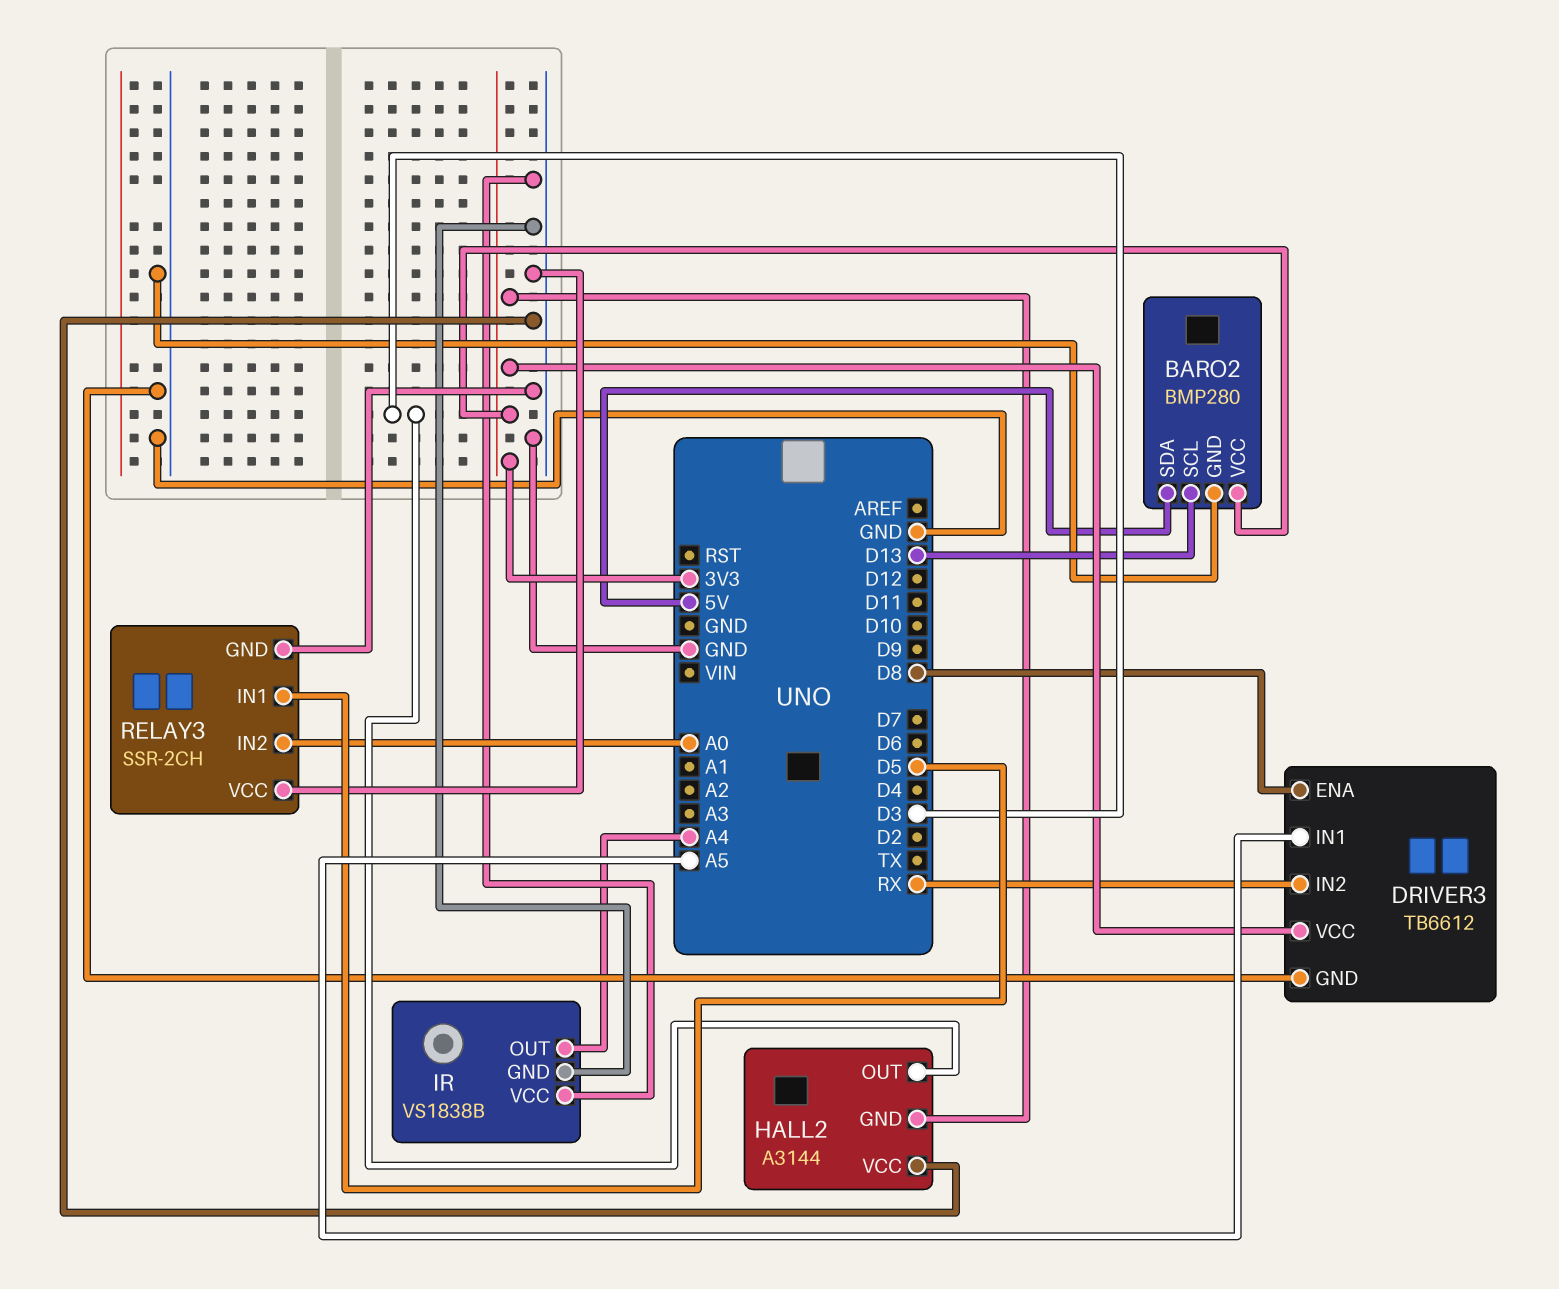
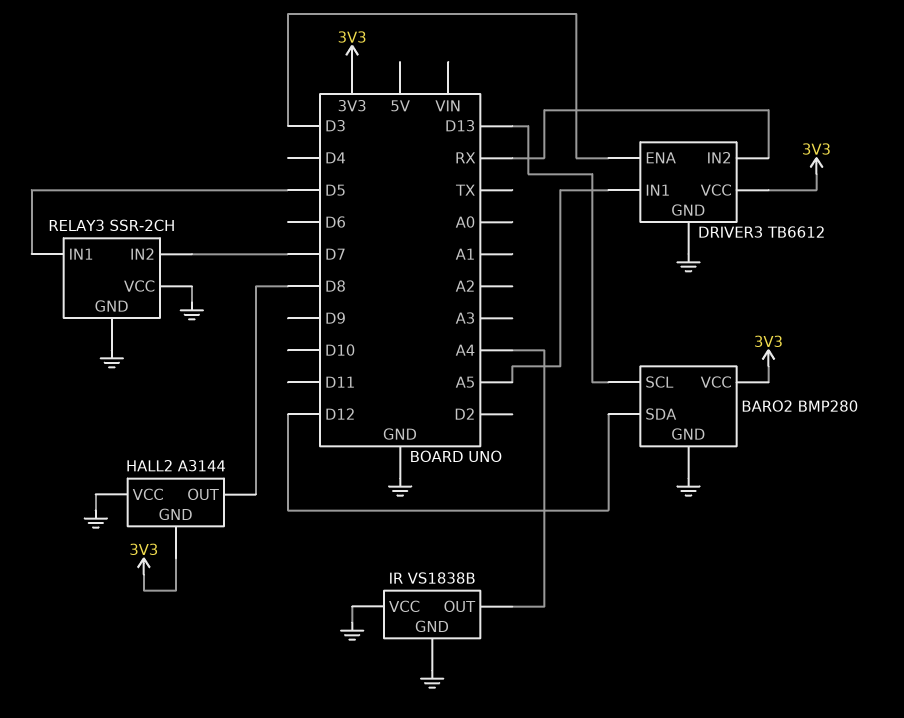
BARO2 pin SDA: 5V -> D12
DRIVER3 pin ENA: D8 -> D3
HALL2 pin OUT: D3 -> D8
RELAY3 pin IN2: A0 -> D7

